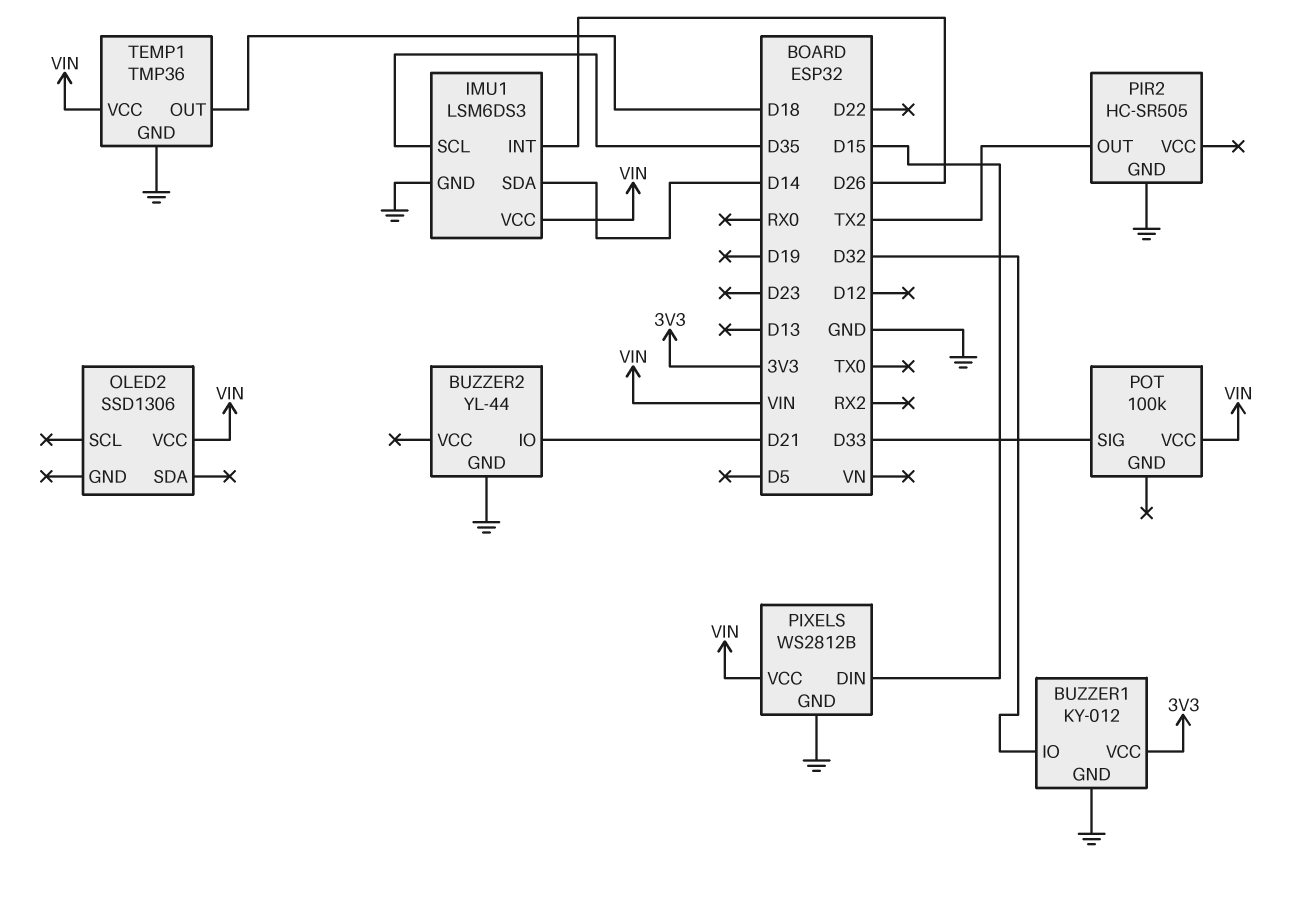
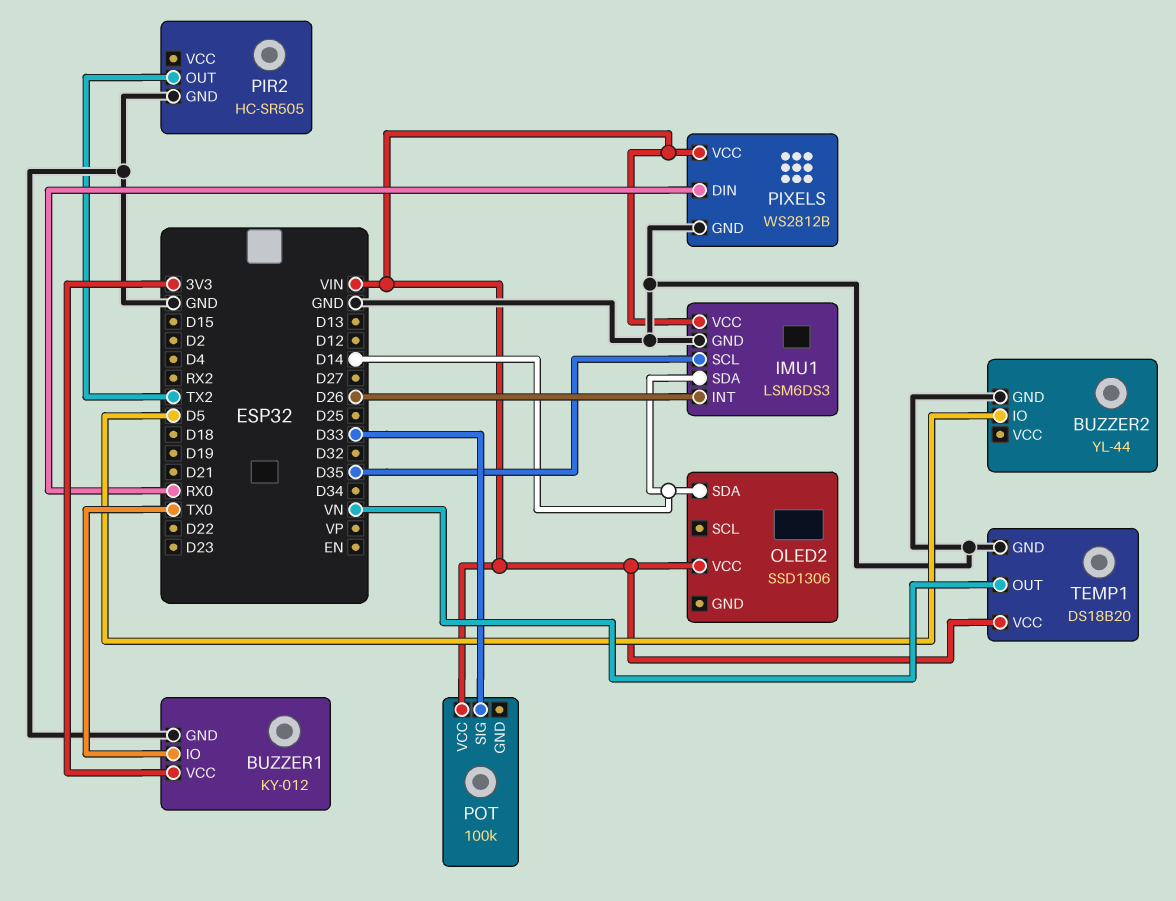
BUZZER1 pin IO: D32 -> TX0
BUZZER2 pin IO: D21 -> D5
OLED2 pin SDA: none -> D14
PIXELS pin DIN: D15 -> RX0
TEMP1: TMP36 -> DS18B20
TEMP1 pin OUT: D18 -> VN

